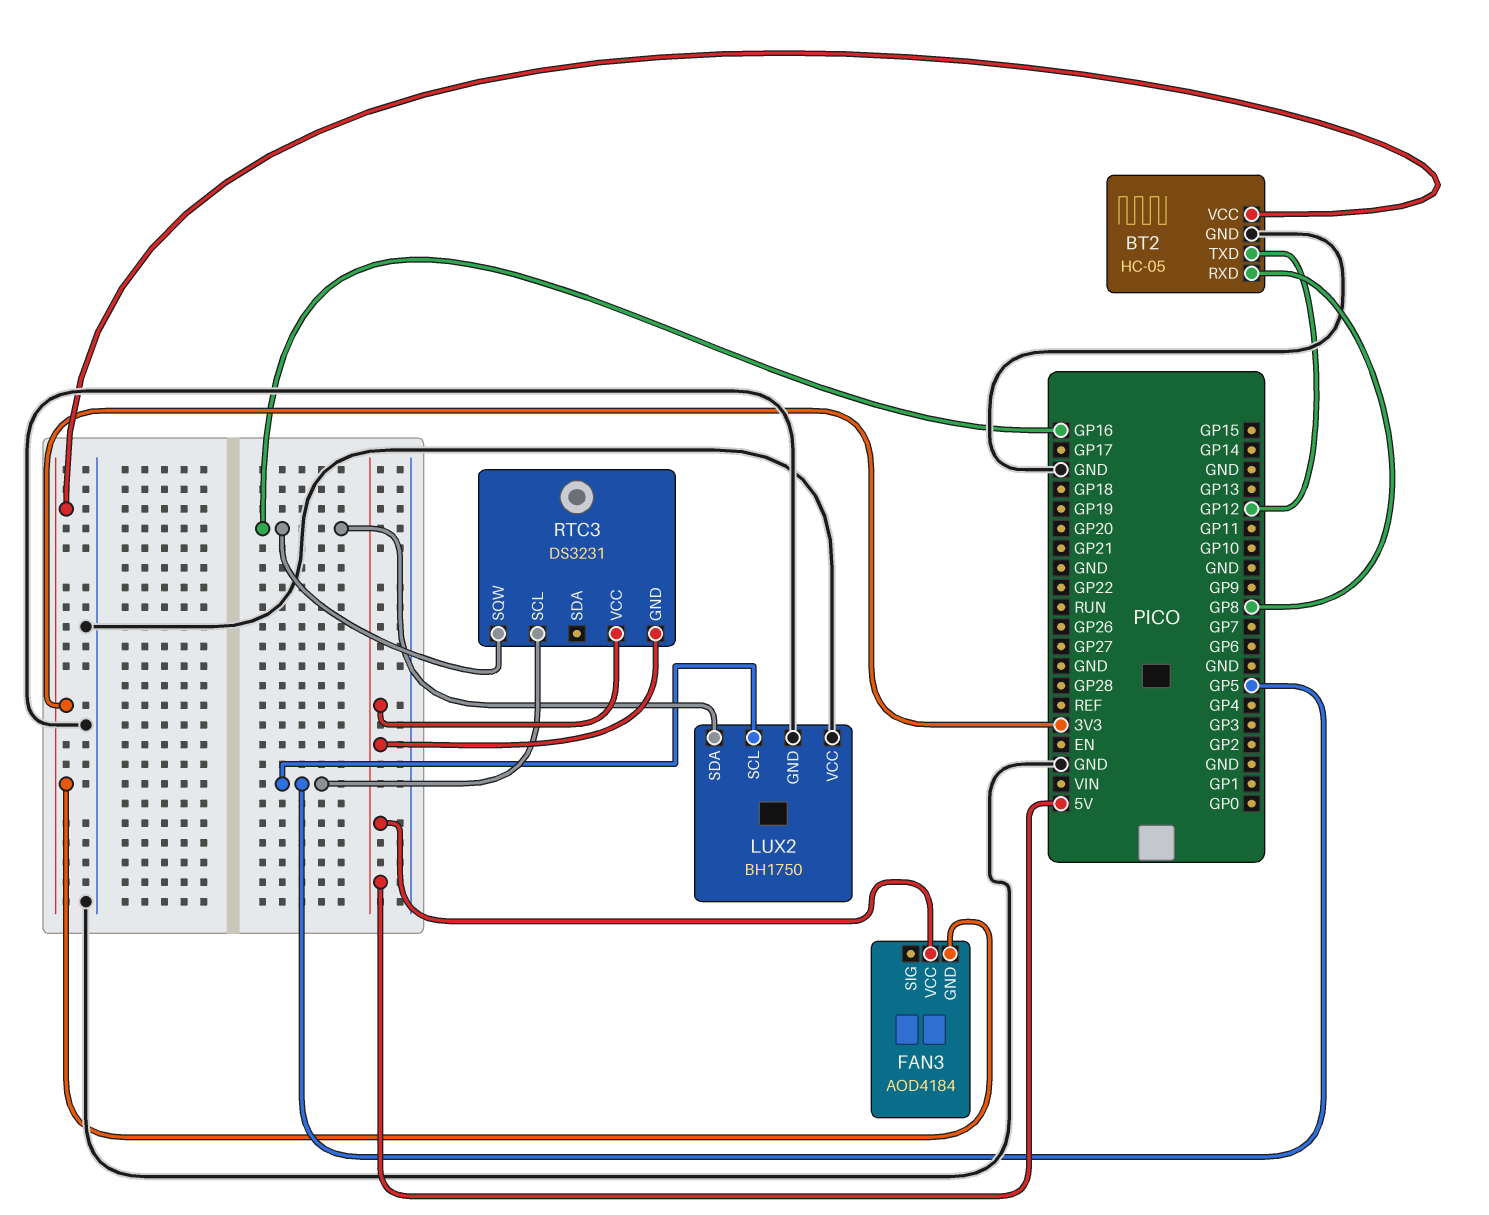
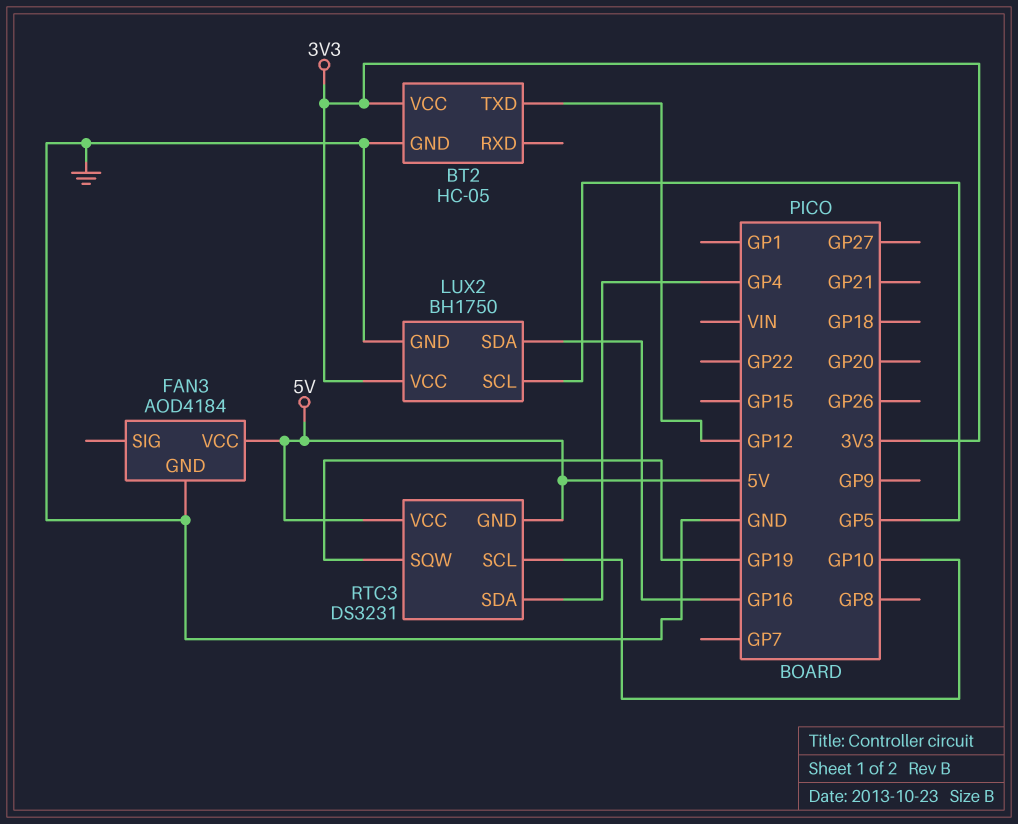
BT2 pin RXD: GP8 -> none
FAN3 pin GND: 3V3 -> GND
LUX2 pin VCC: GND -> 3V3
RTC3 pin SCL: GP5 -> GP10
RTC3 pin SDA: none -> GP4
RTC3 pin SQW: GP16 -> GP19

